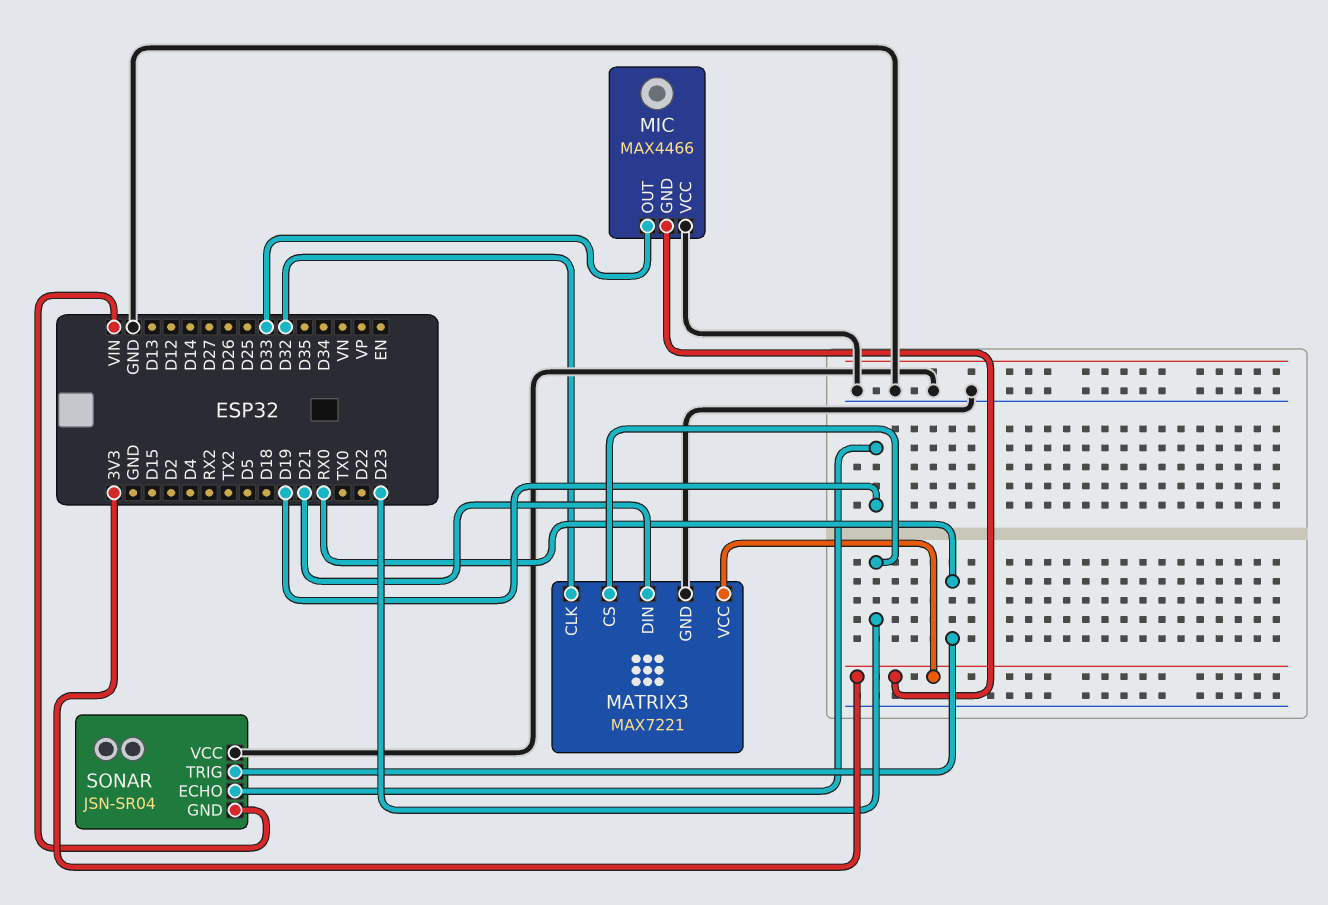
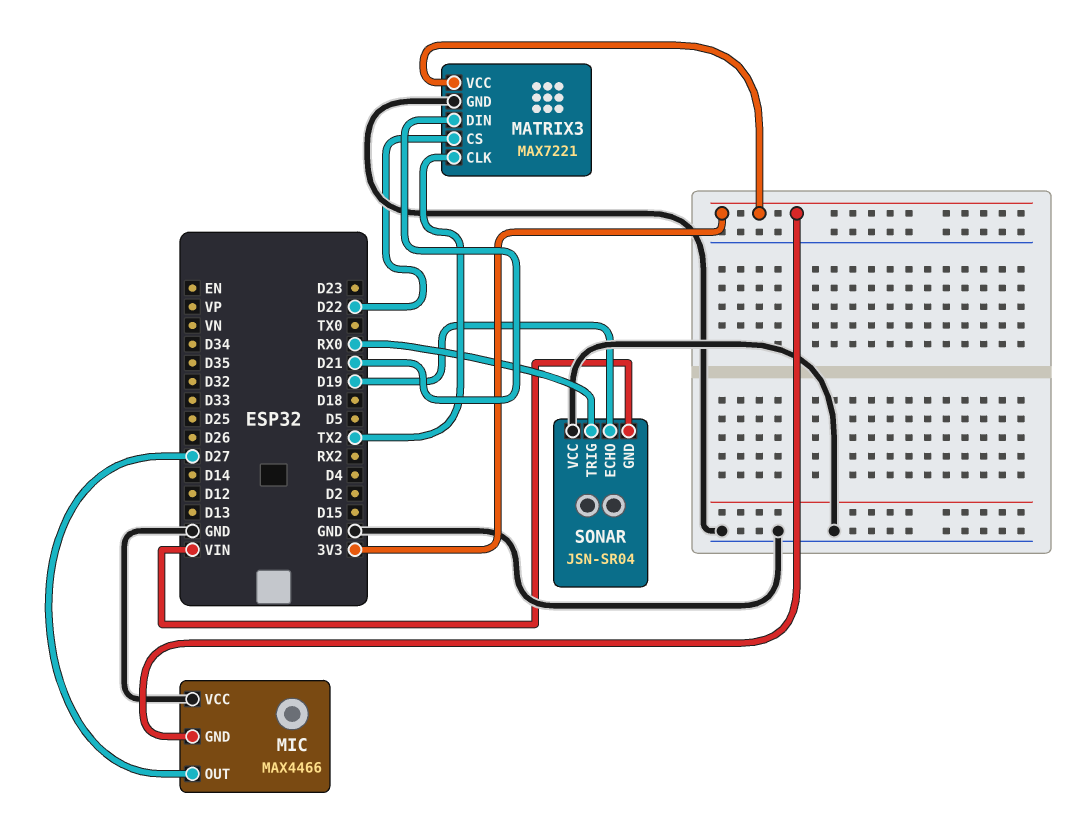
MATRIX3 pin CLK: D32 -> TX2
MATRIX3 pin CS: D23 -> D22
MIC pin OUT: D33 -> D27

